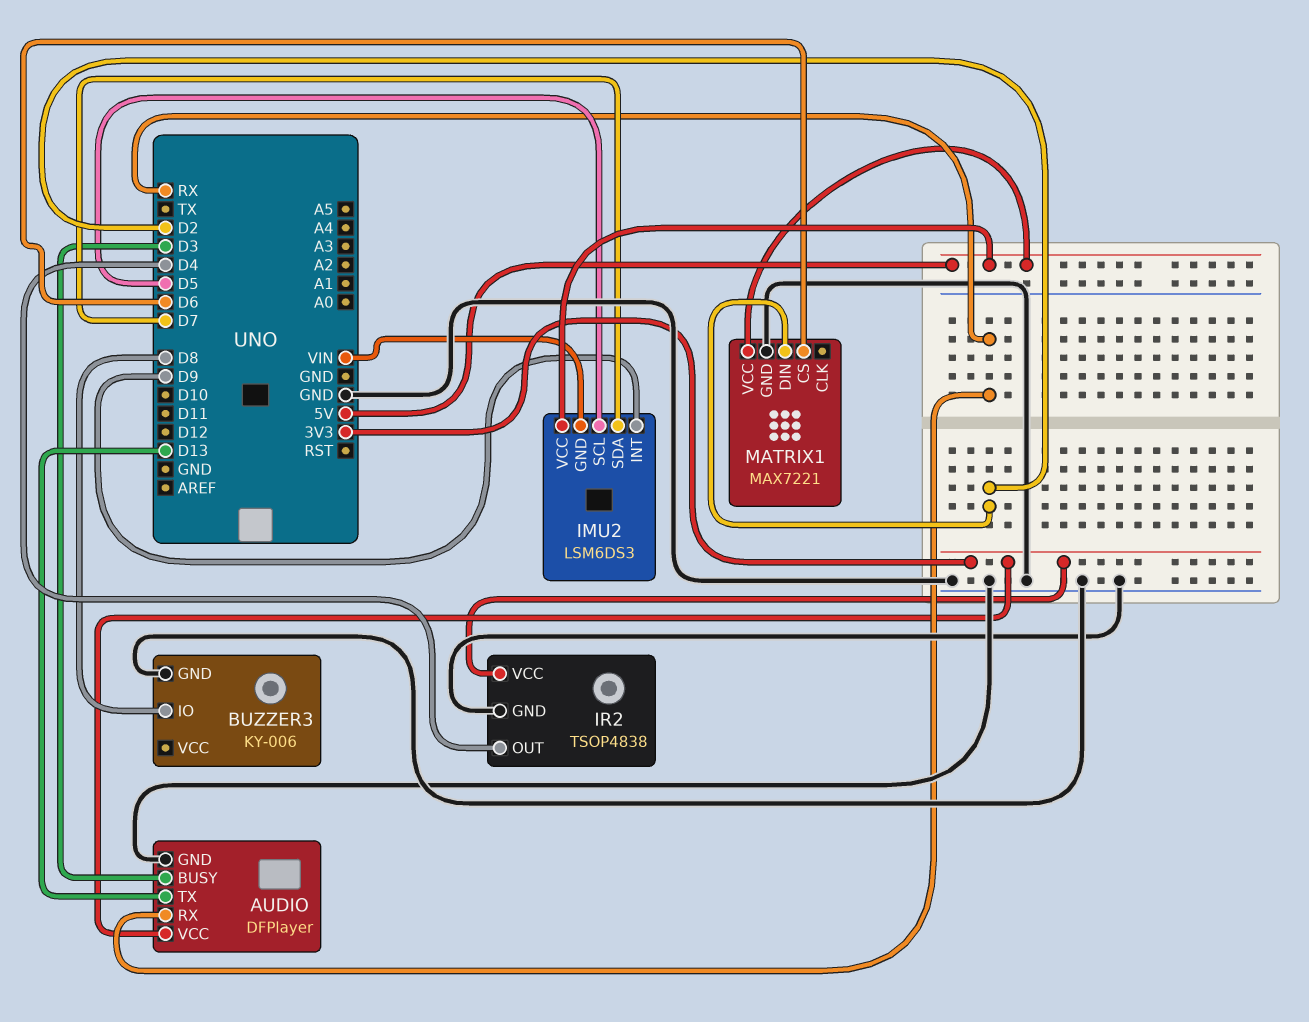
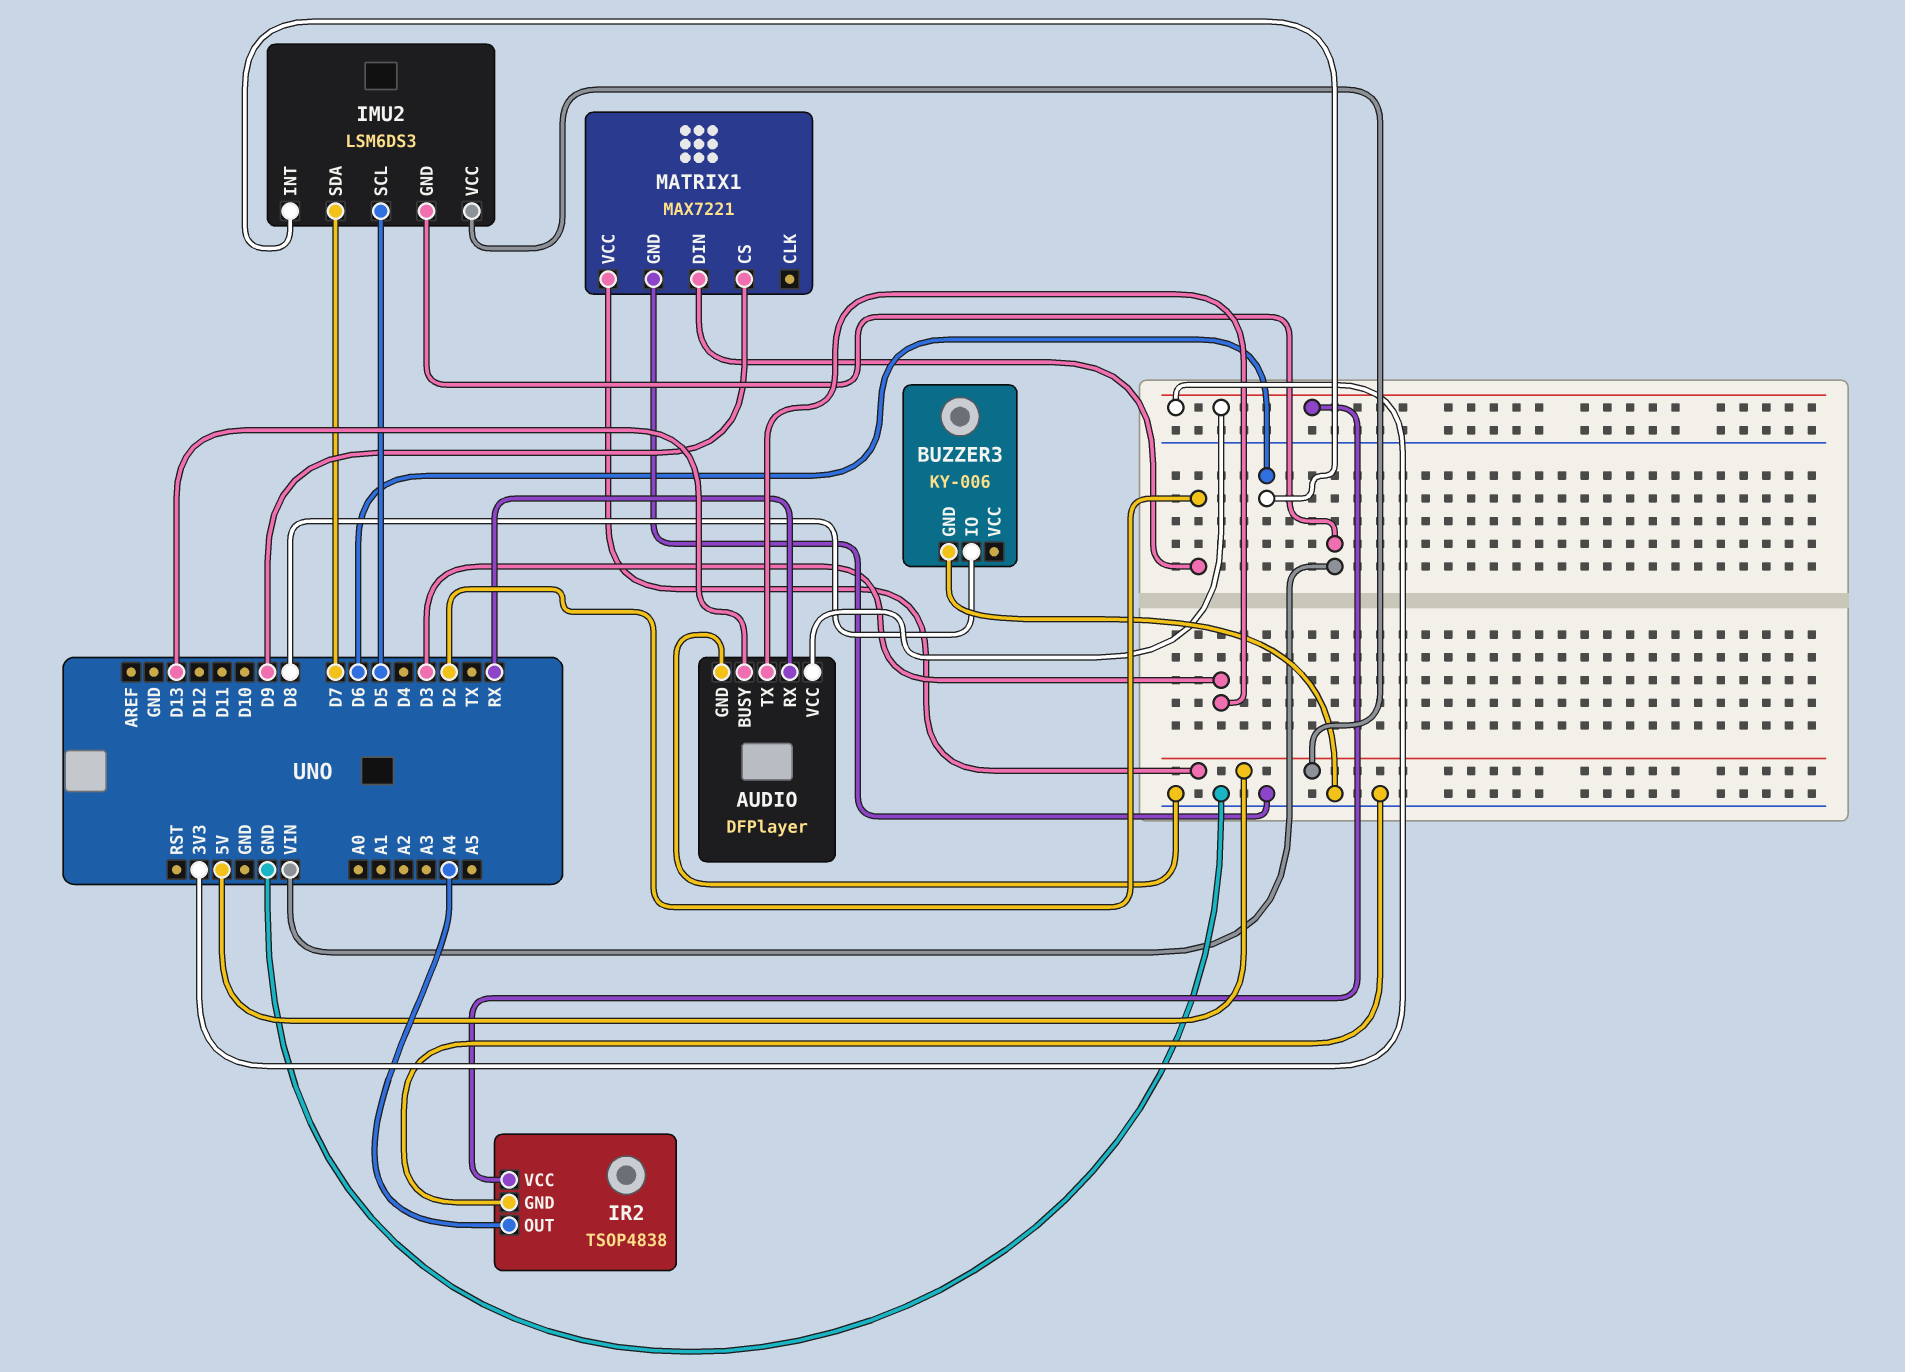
AUDIO pin BUSY: D3 -> D13
AUDIO pin TX: D13 -> D3
IMU2 pin INT: D9 -> D6
IR2 pin OUT: D4 -> A4
MATRIX1 pin CS: D6 -> D9

